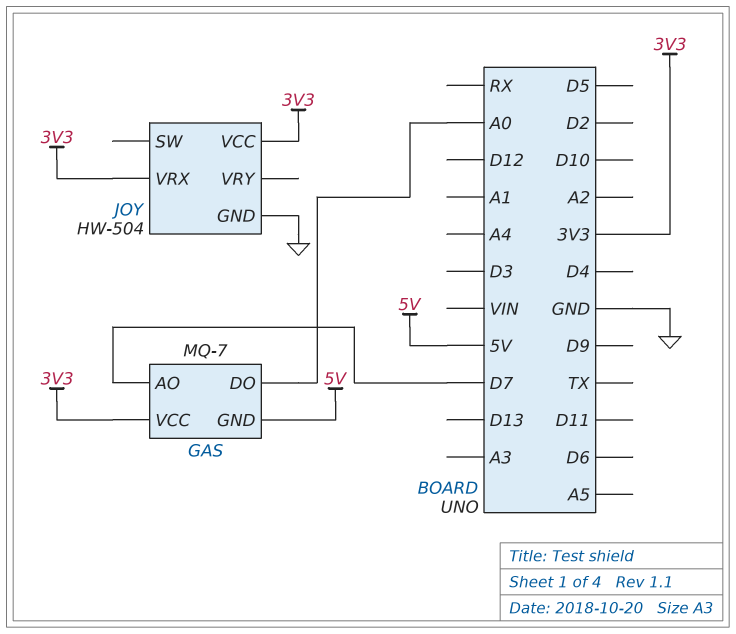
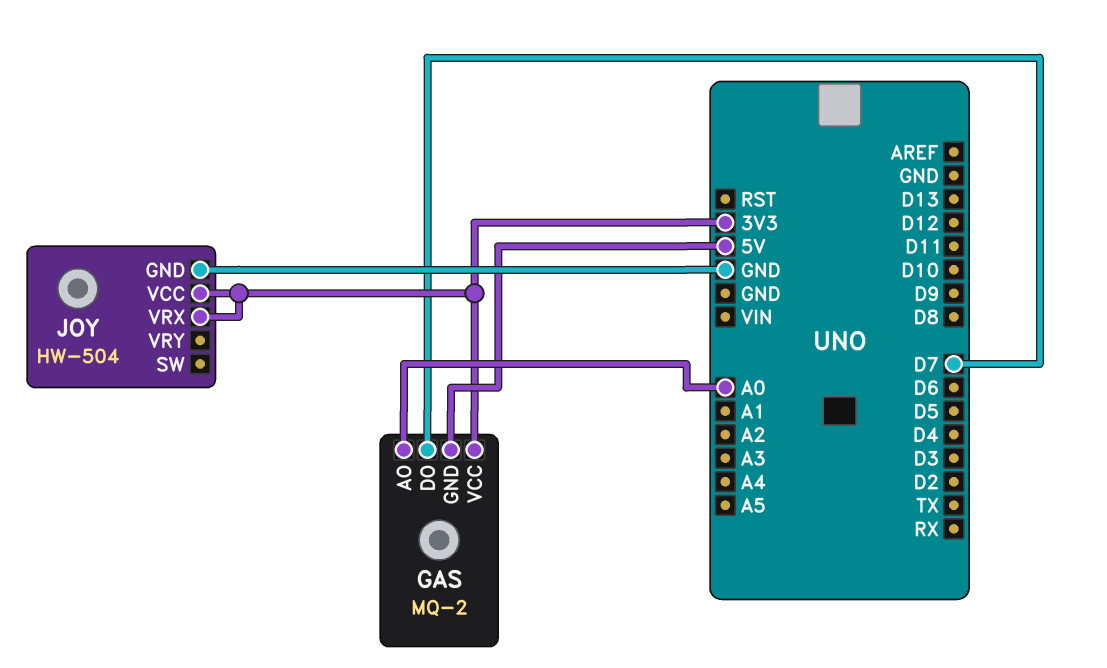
GAS: MQ-7 -> MQ-2
GAS pin AO: D7 -> A0
GAS pin DO: A0 -> D7

